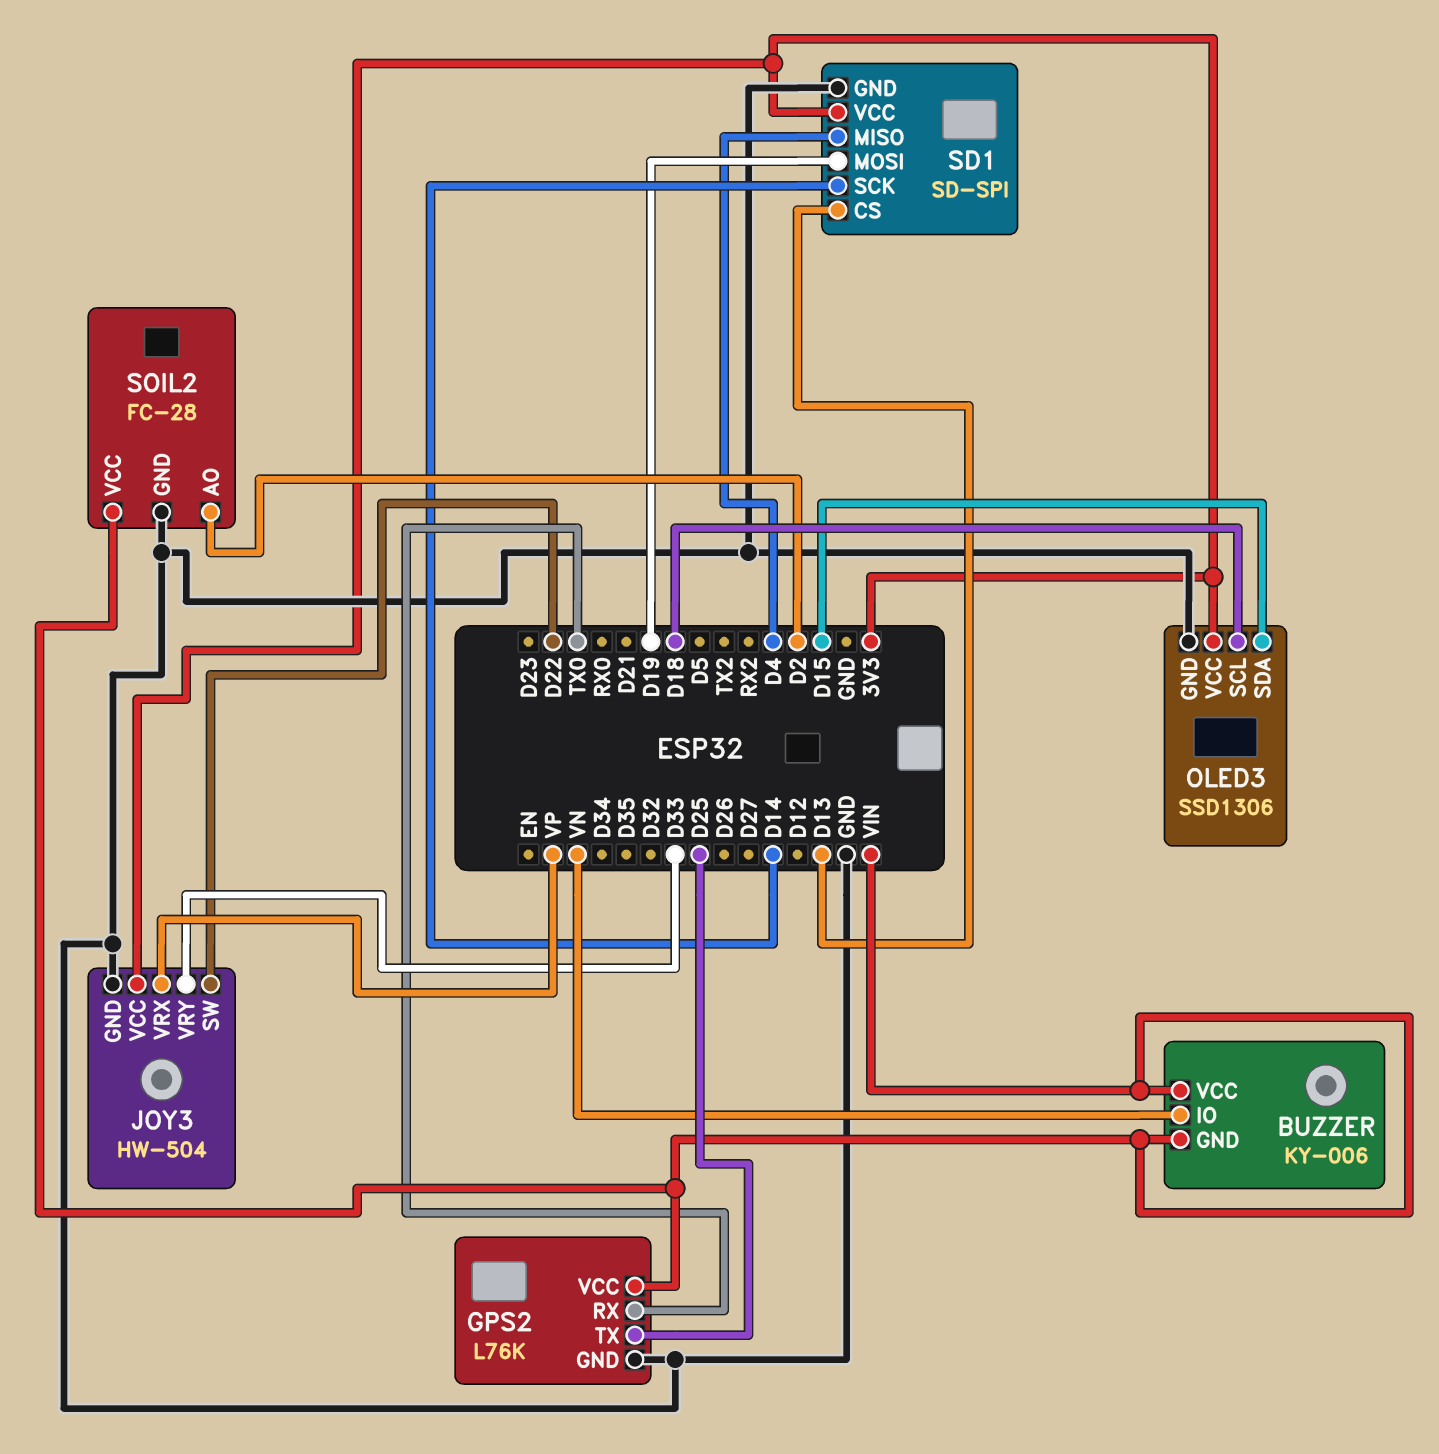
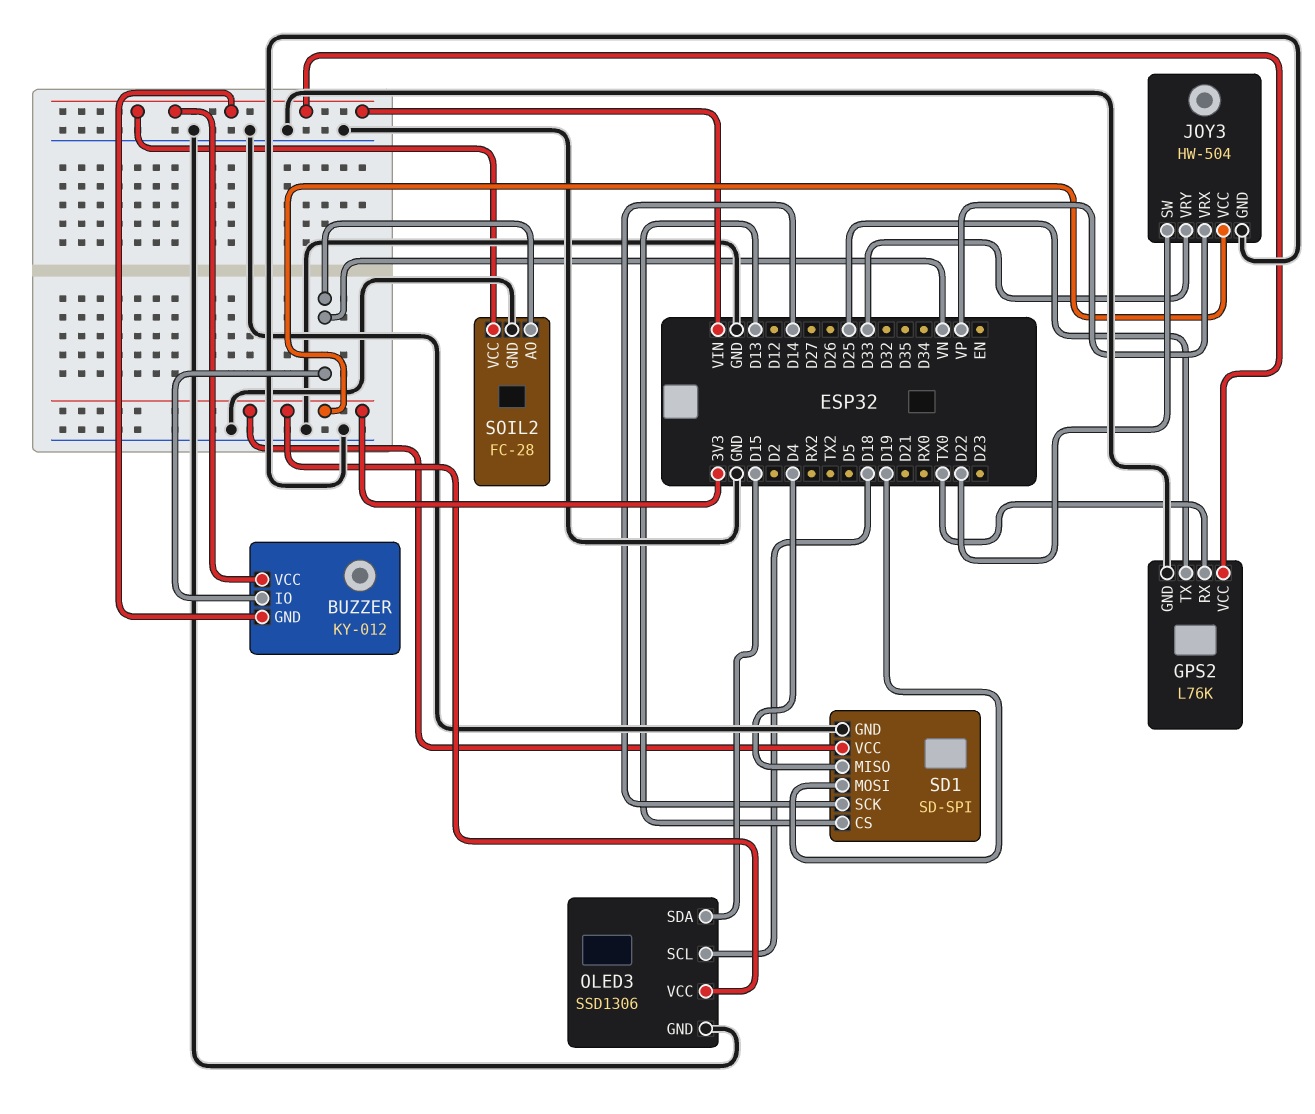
BUZZER: KY-006 -> KY-012
SOIL2 pin AO: D2 -> VN

